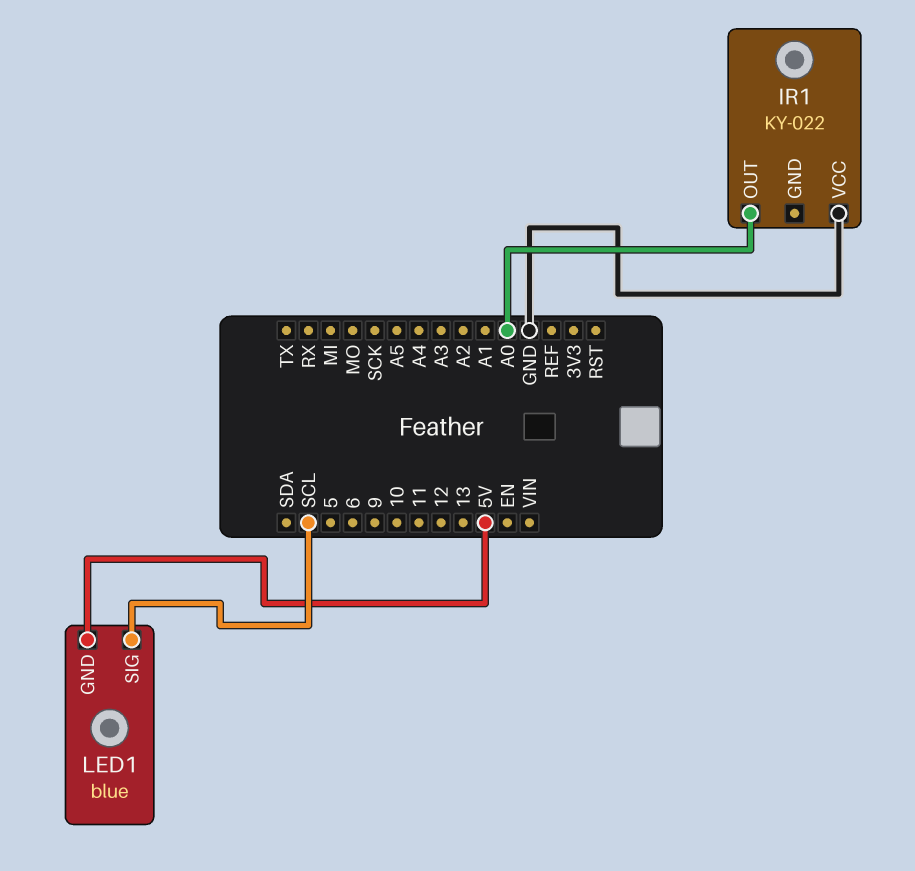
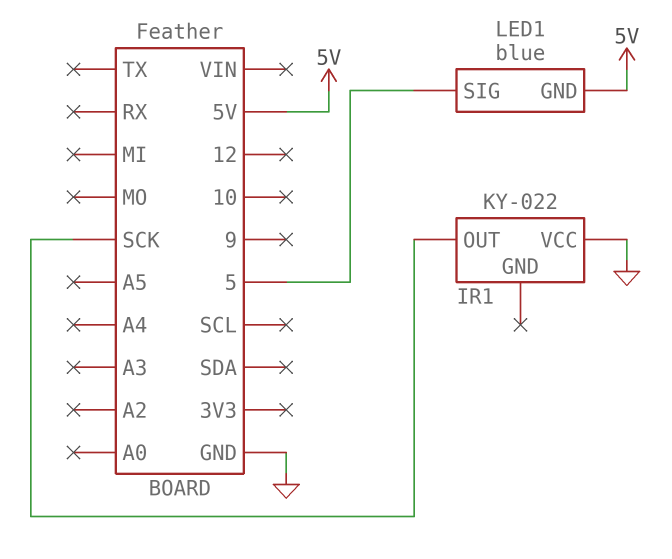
IR1 pin OUT: A0 -> SCK
LED1 pin SIG: SCL -> 5

